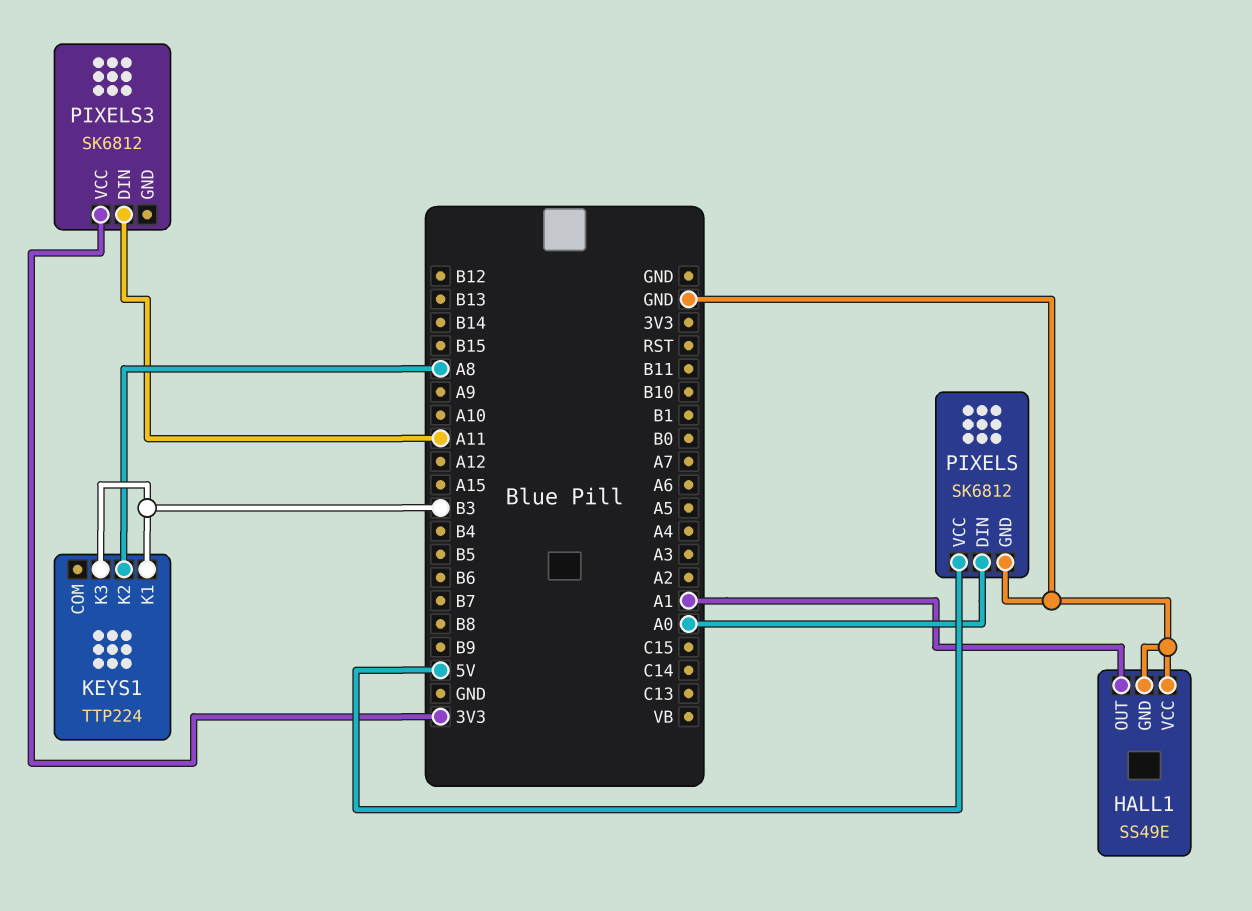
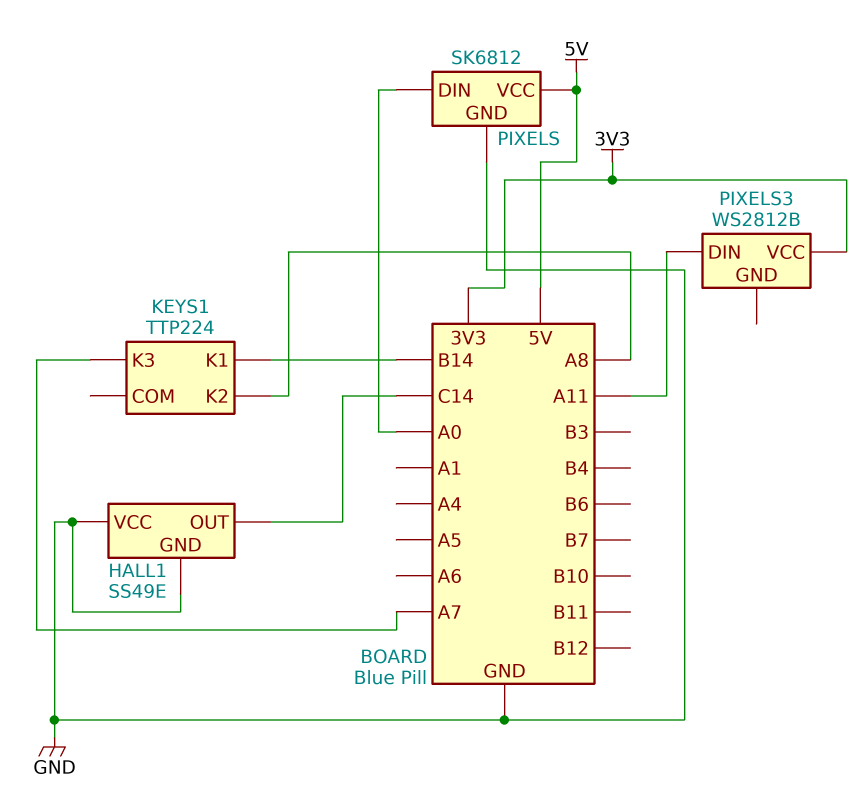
HALL1 pin OUT: A1 -> C14
KEYS1 pin K1: B3 -> B14
KEYS1 pin K3: B3 -> A7
PIXELS3: SK6812 -> WS2812B

